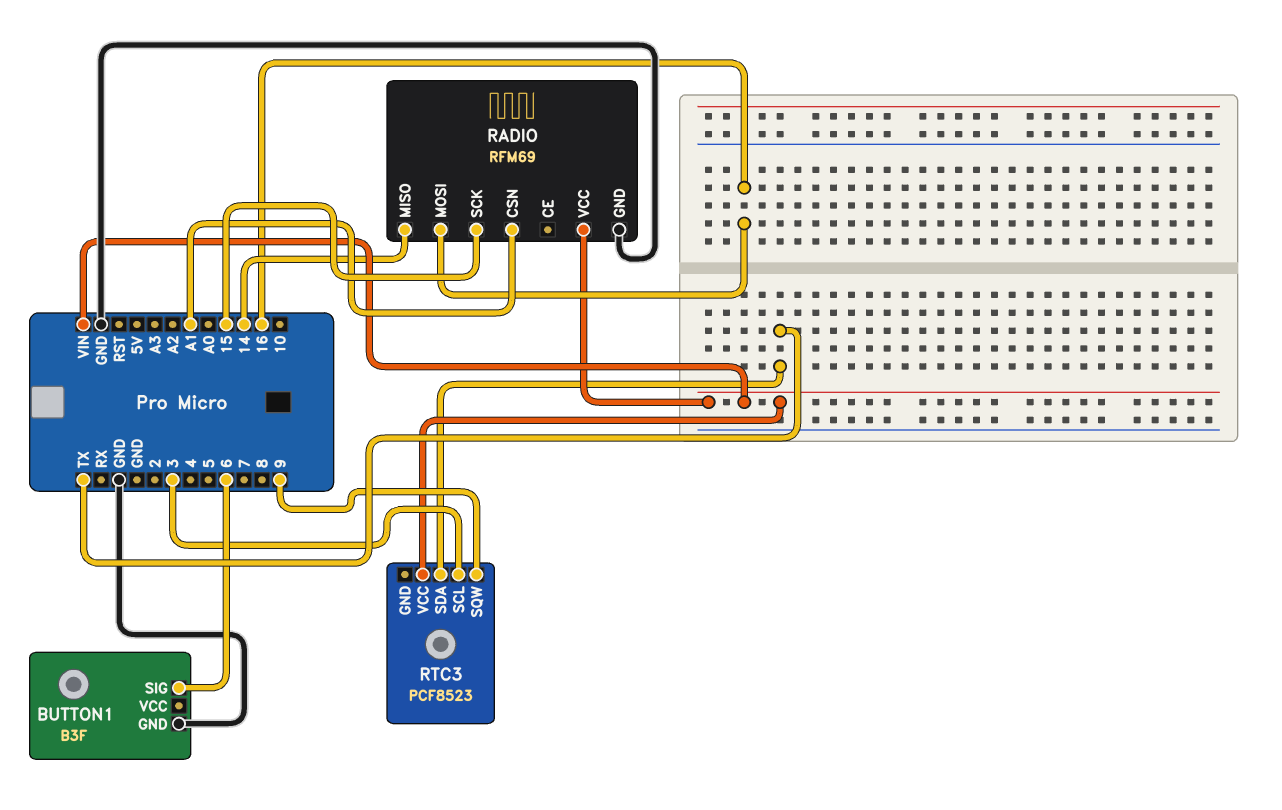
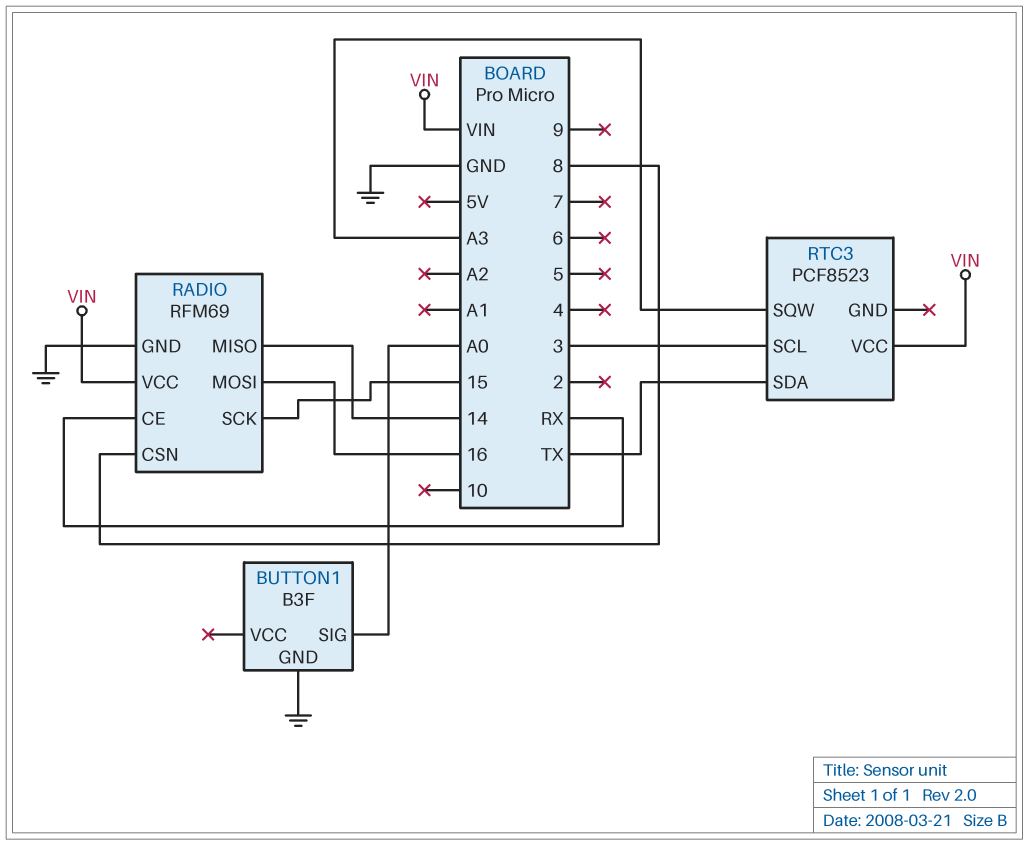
BUTTON1 pin SIG: 6 -> A0
RADIO pin CE: none -> RX
RADIO pin CSN: A1 -> 8
RTC3 pin SQW: 9 -> A3

